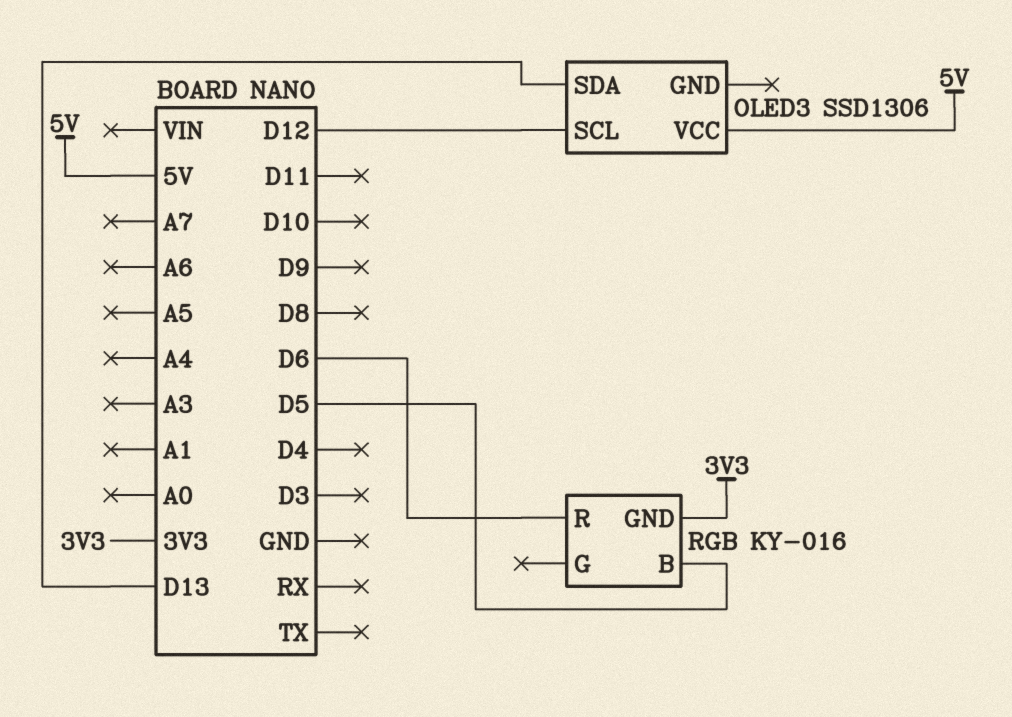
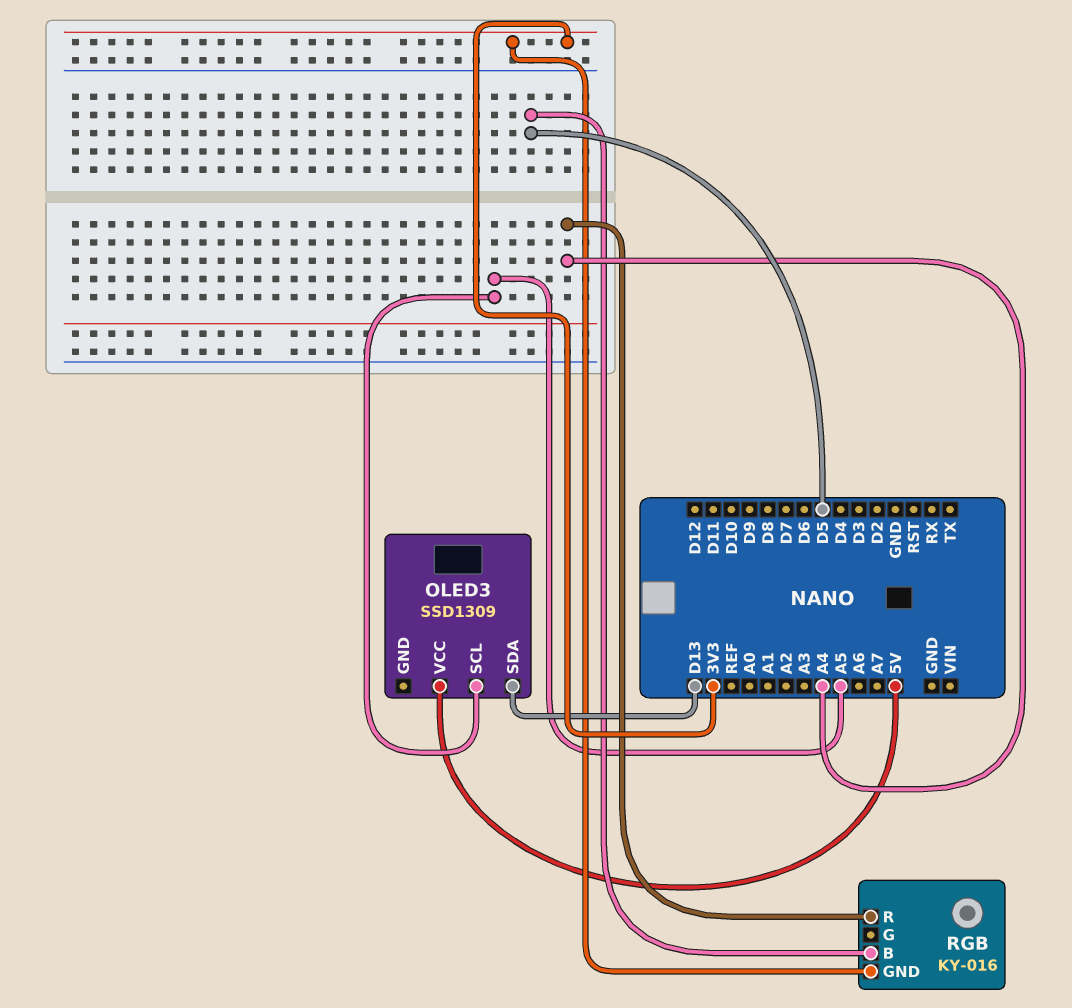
OLED3: SSD1306 -> SSD1309
OLED3 pin SCL: D12 -> A5
RGB pin R: D6 -> A4

